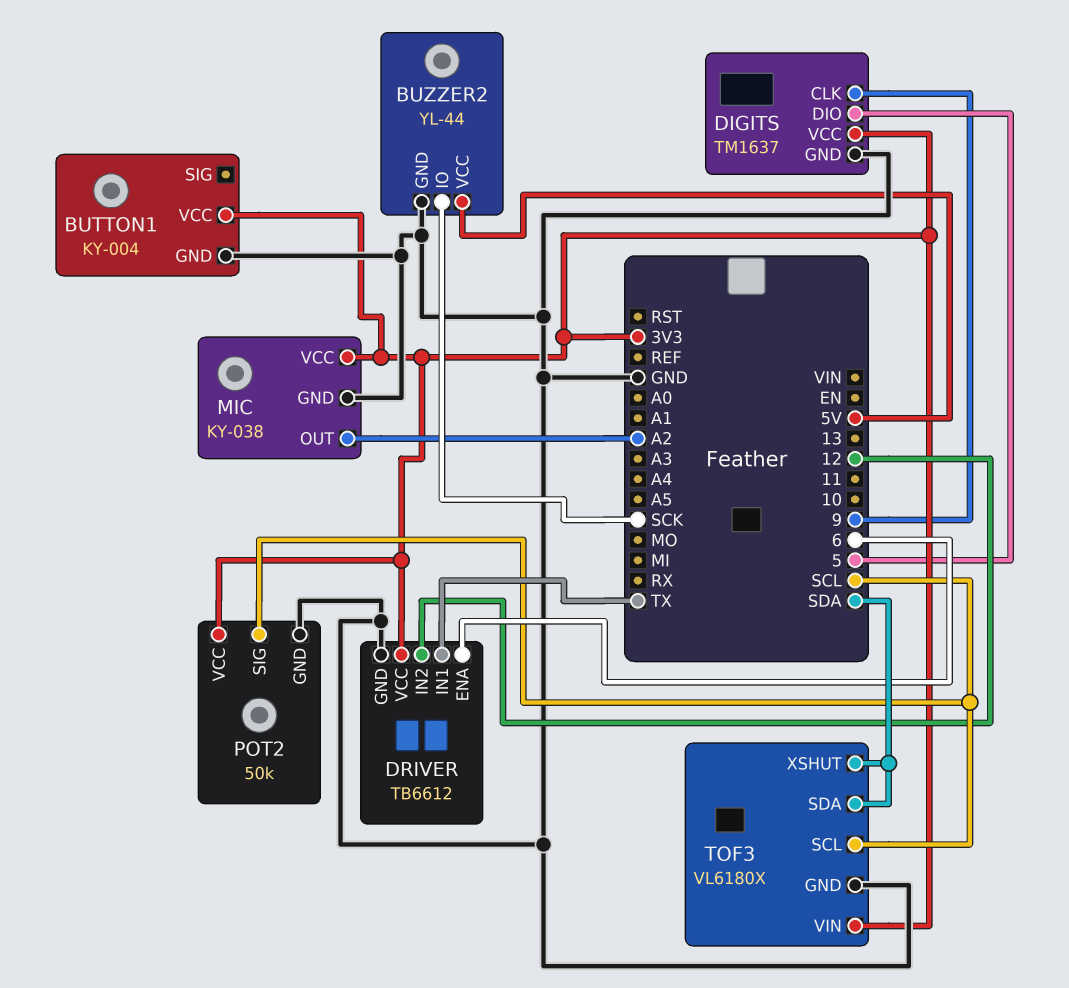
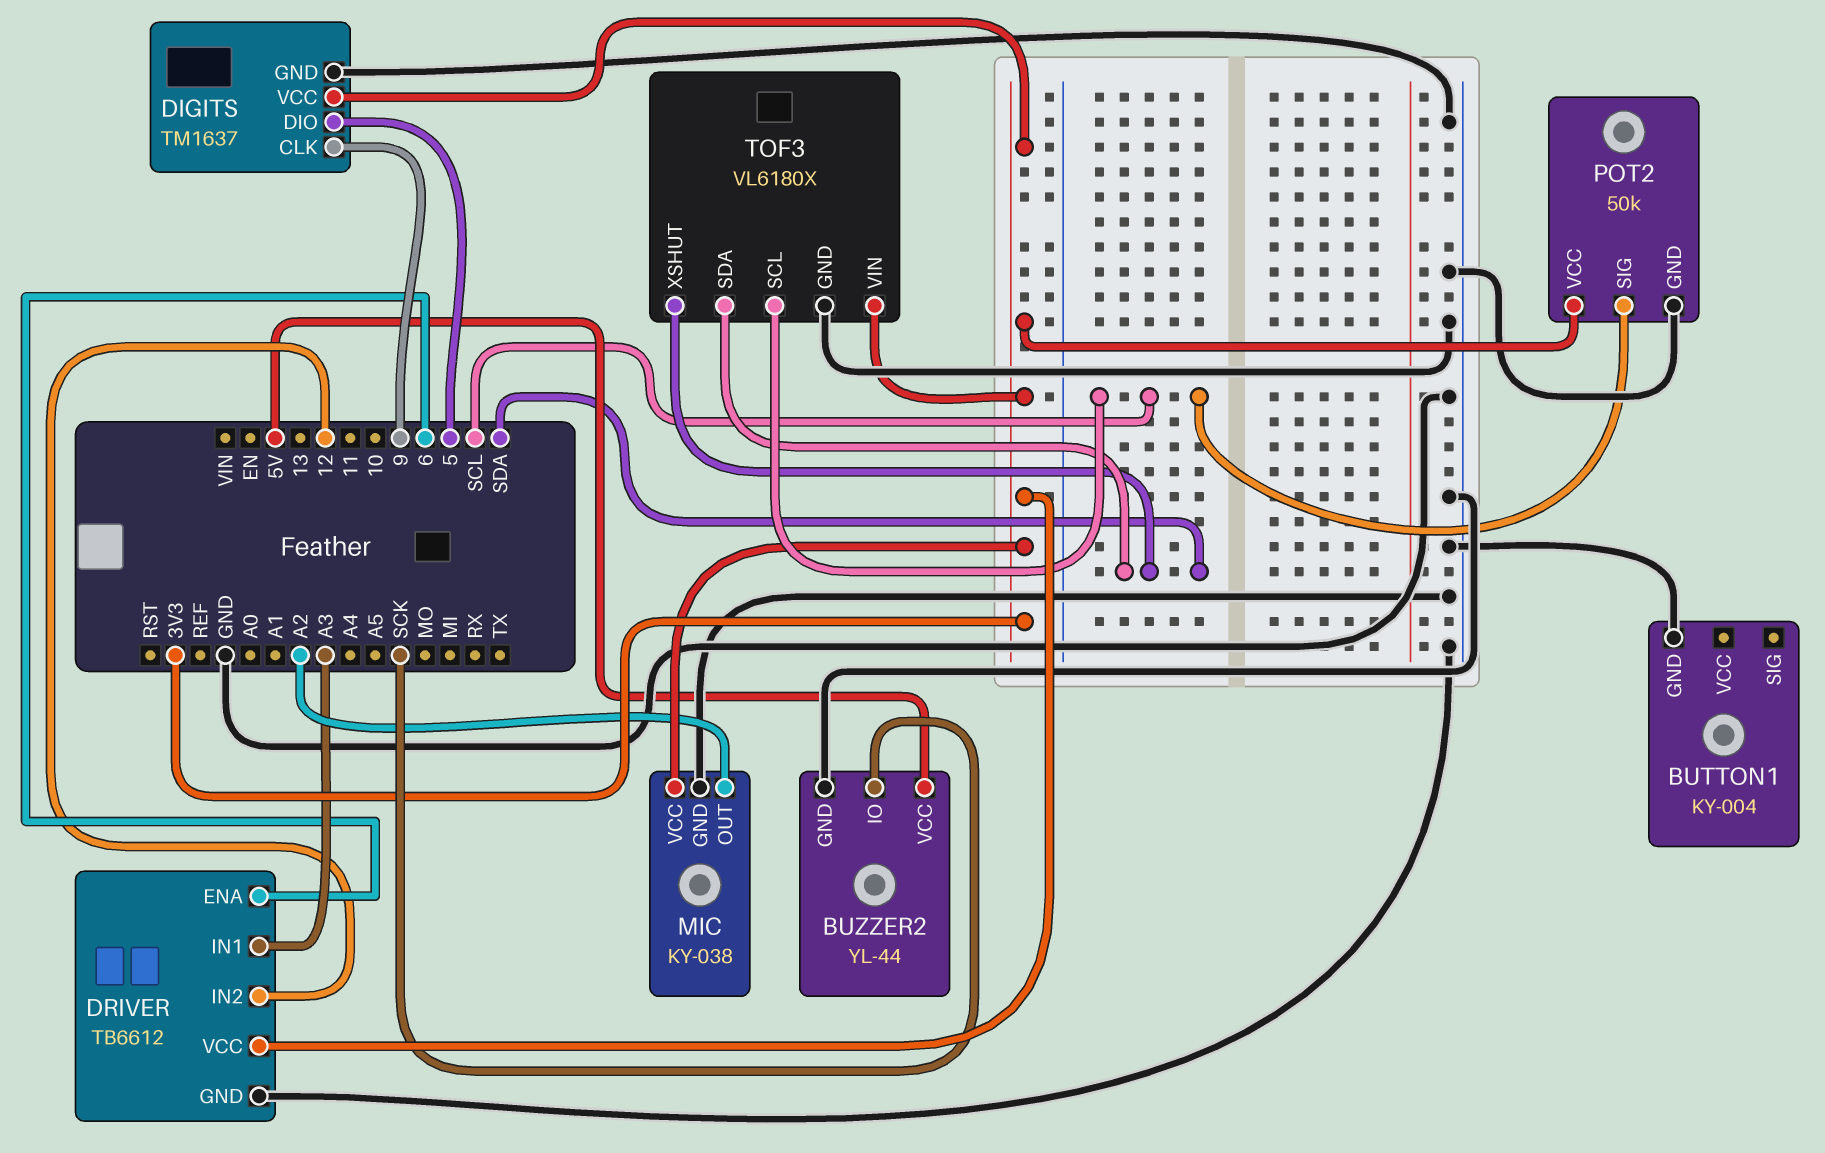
BUTTON1 pin VCC: 3V3 -> none
DRIVER pin IN1: TX -> A3

